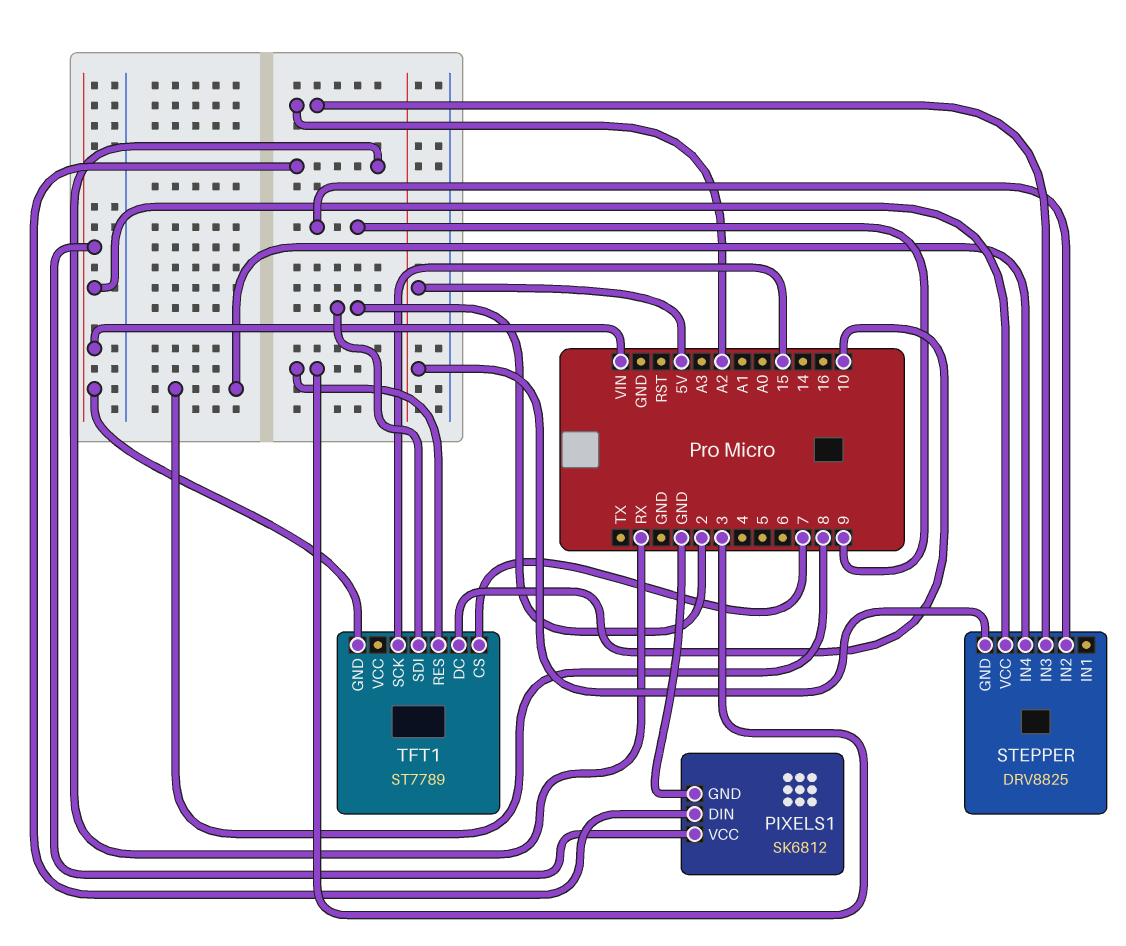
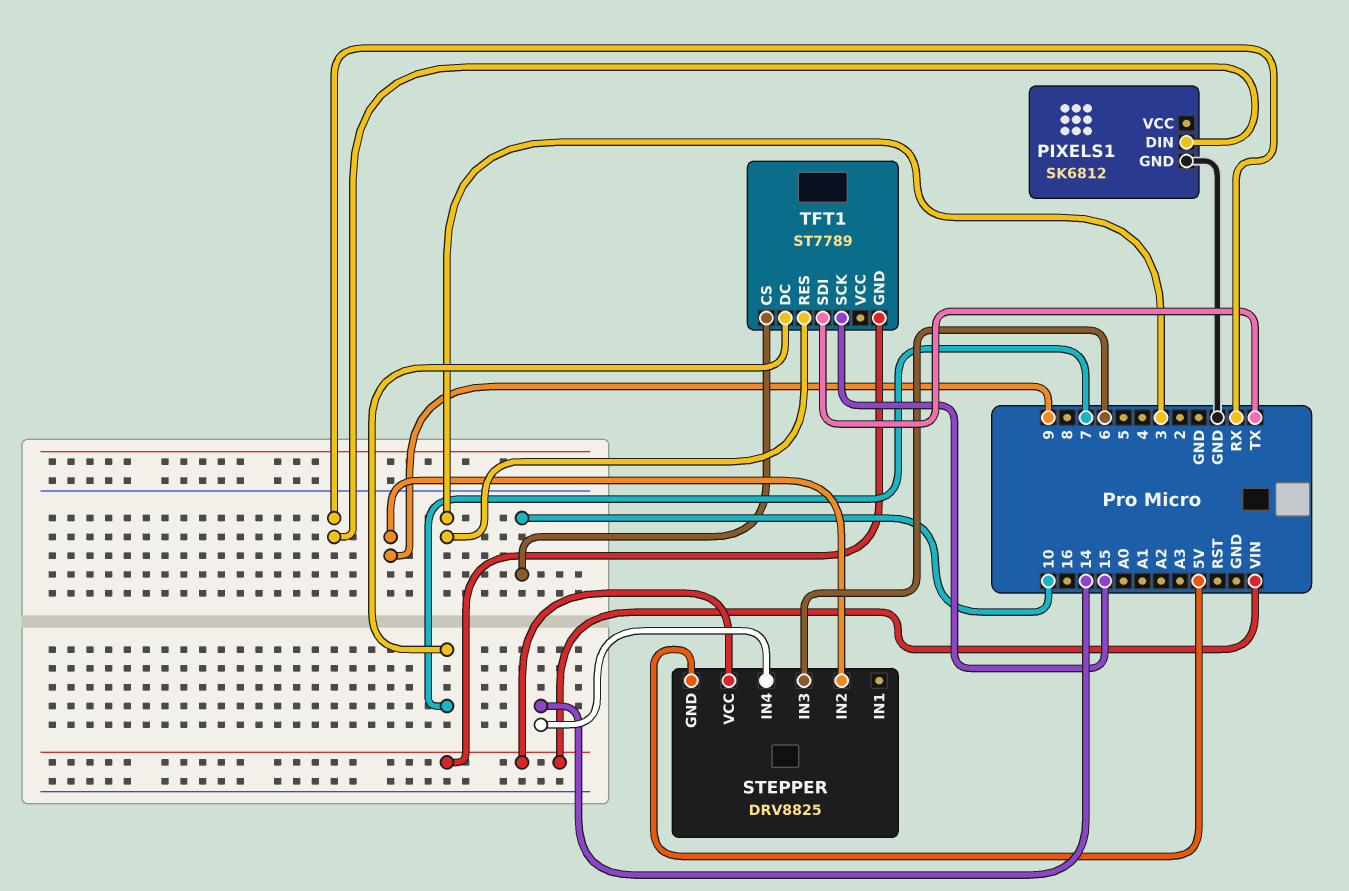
PIXELS1 pin VCC: VIN -> none
STEPPER pin IN3: A2 -> 6
STEPPER pin IN4: 8 -> 14
TFT1 pin CS: 7 -> 10
TFT1 pin DC: 10 -> 7
TFT1 pin SDI: 2 -> TX

